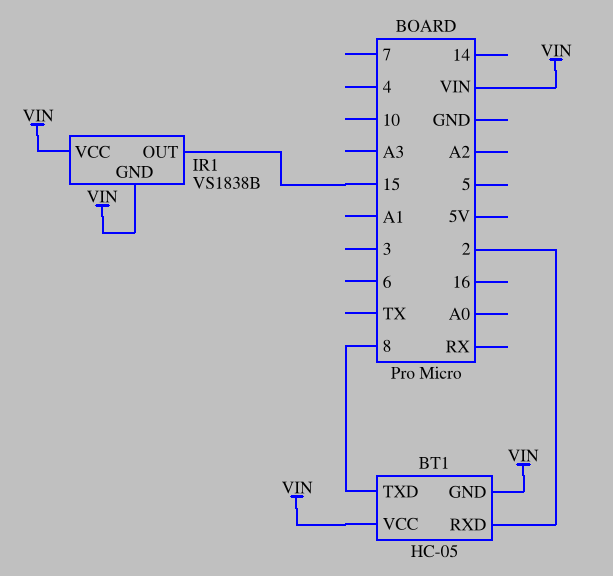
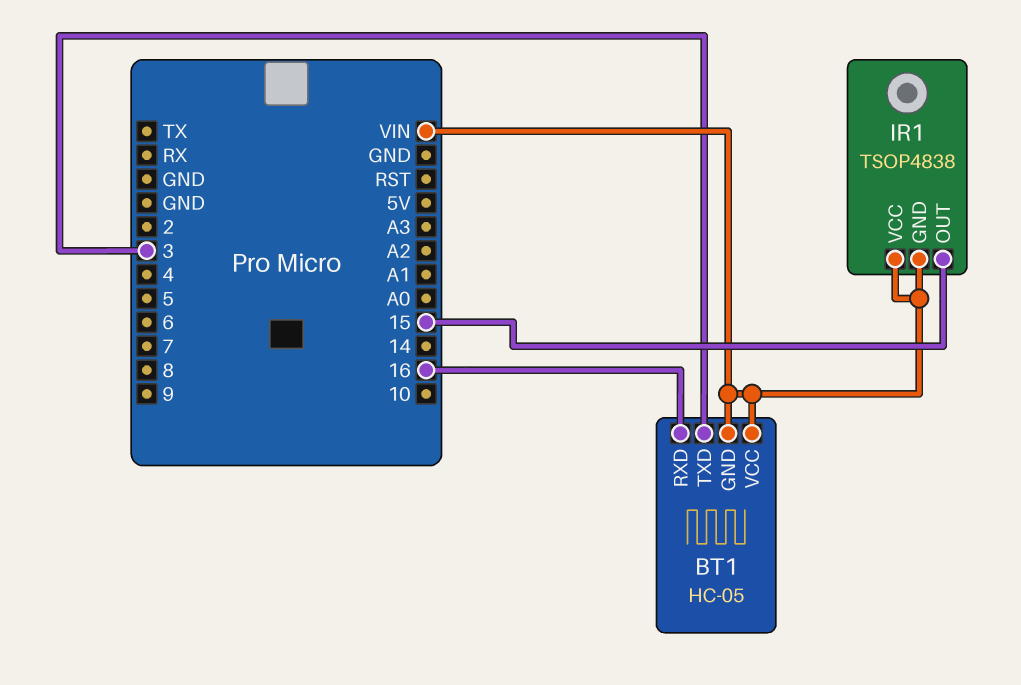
BT1 pin RXD: 2 -> 16
BT1 pin TXD: 8 -> 3
IR1: VS1838B -> TSOP4838

